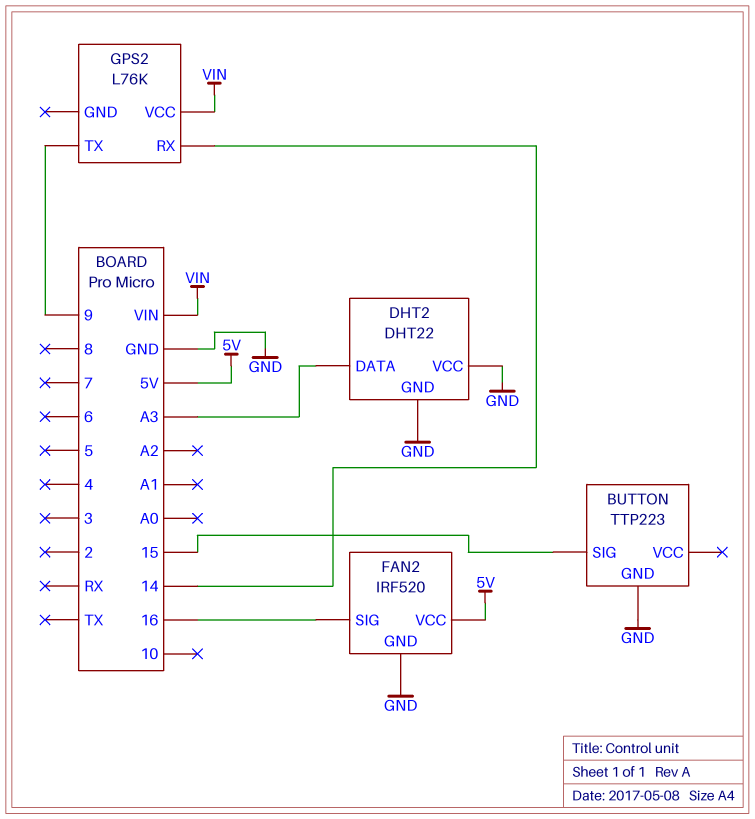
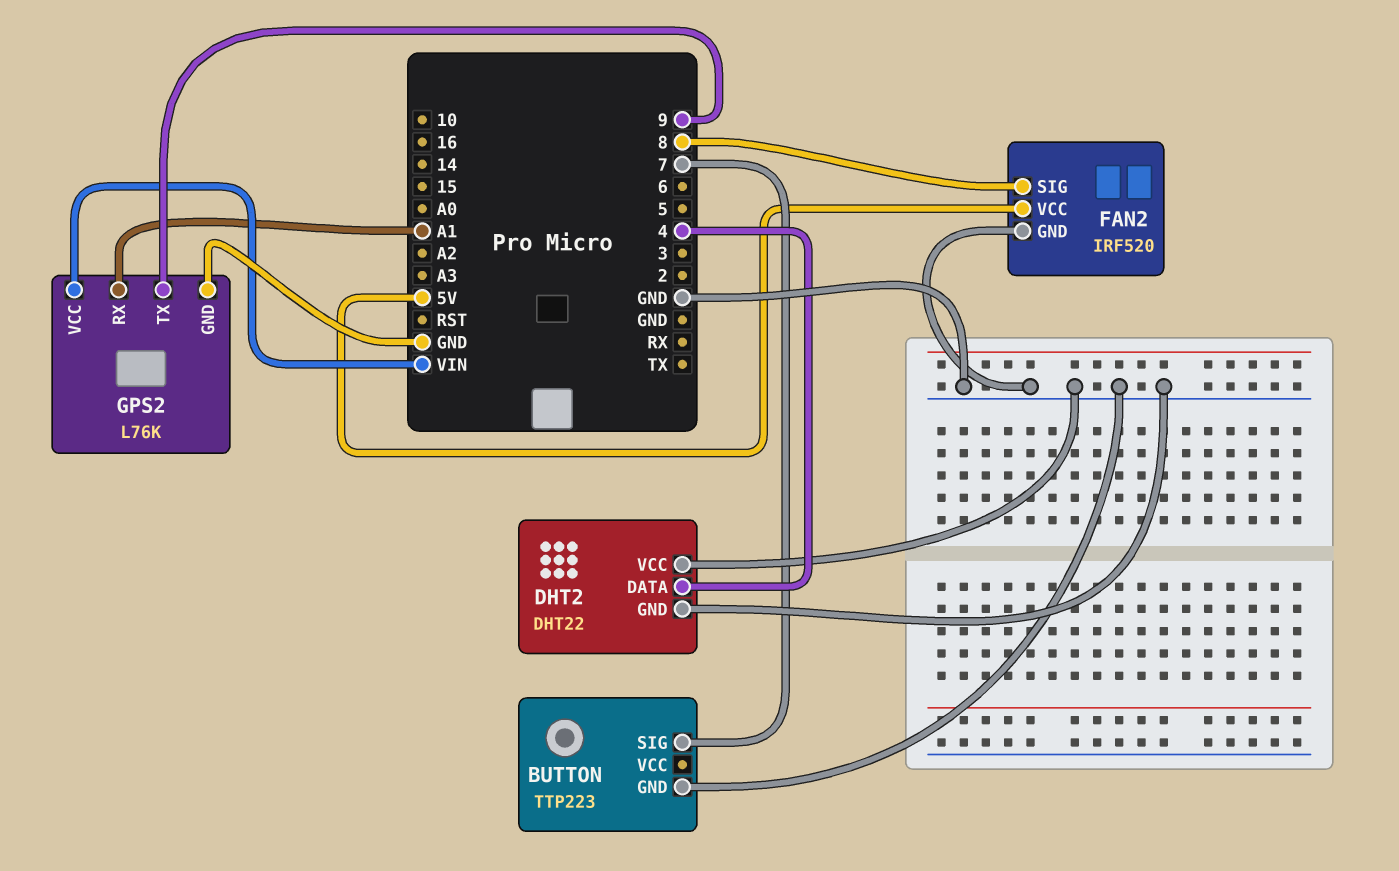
BUTTON pin SIG: 15 -> 7
DHT2 pin DATA: A3 -> 4
FAN2 pin SIG: 16 -> 8
GPS2 pin GND: none -> GND
GPS2 pin RX: 14 -> A1

